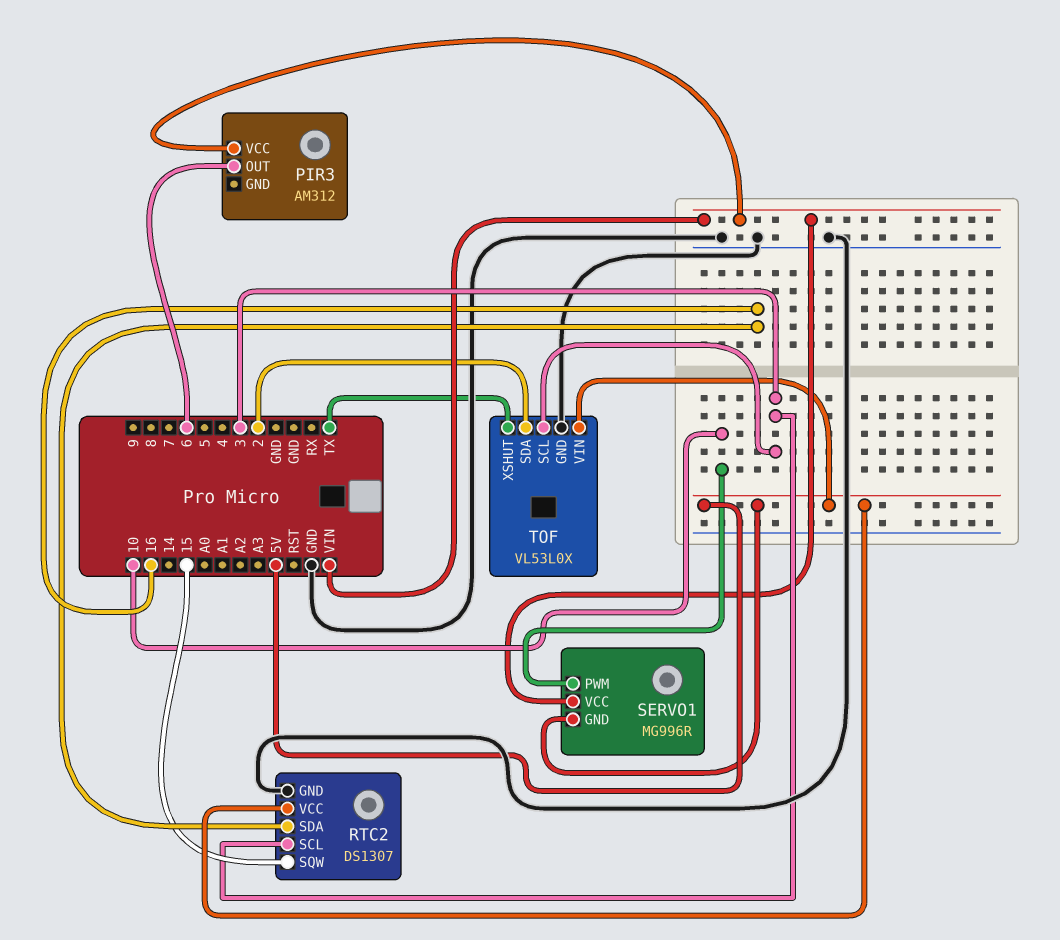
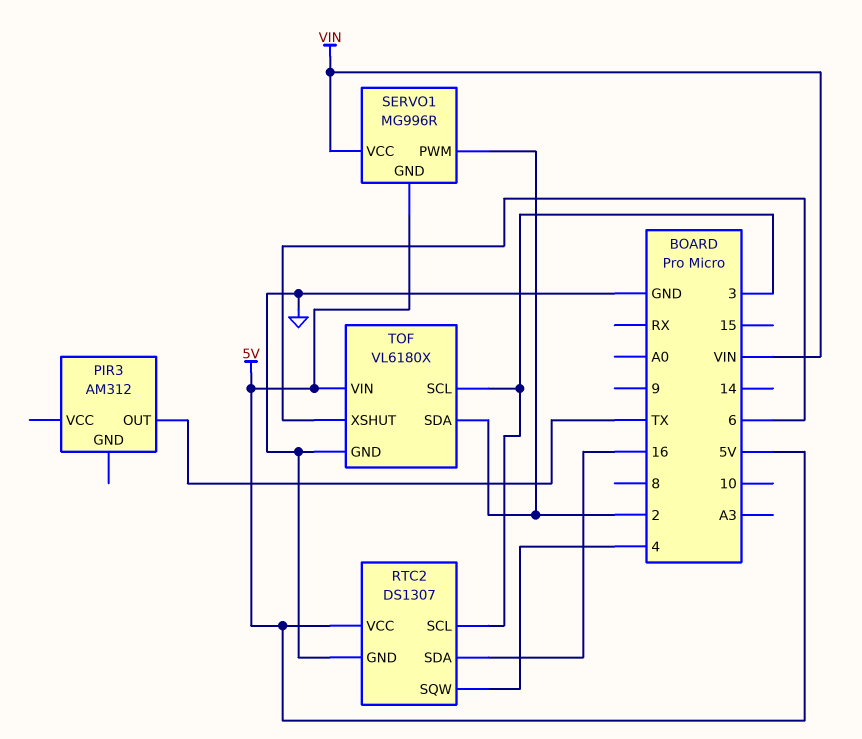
PIR3 pin OUT: 6 -> TX
PIR3 pin VCC: VIN -> none
RTC2 pin SQW: 15 -> 4
SERVO1 pin PWM: 10 -> 2
TOF: VL53L0X -> VL6180X
TOF pin XSHUT: TX -> 6

